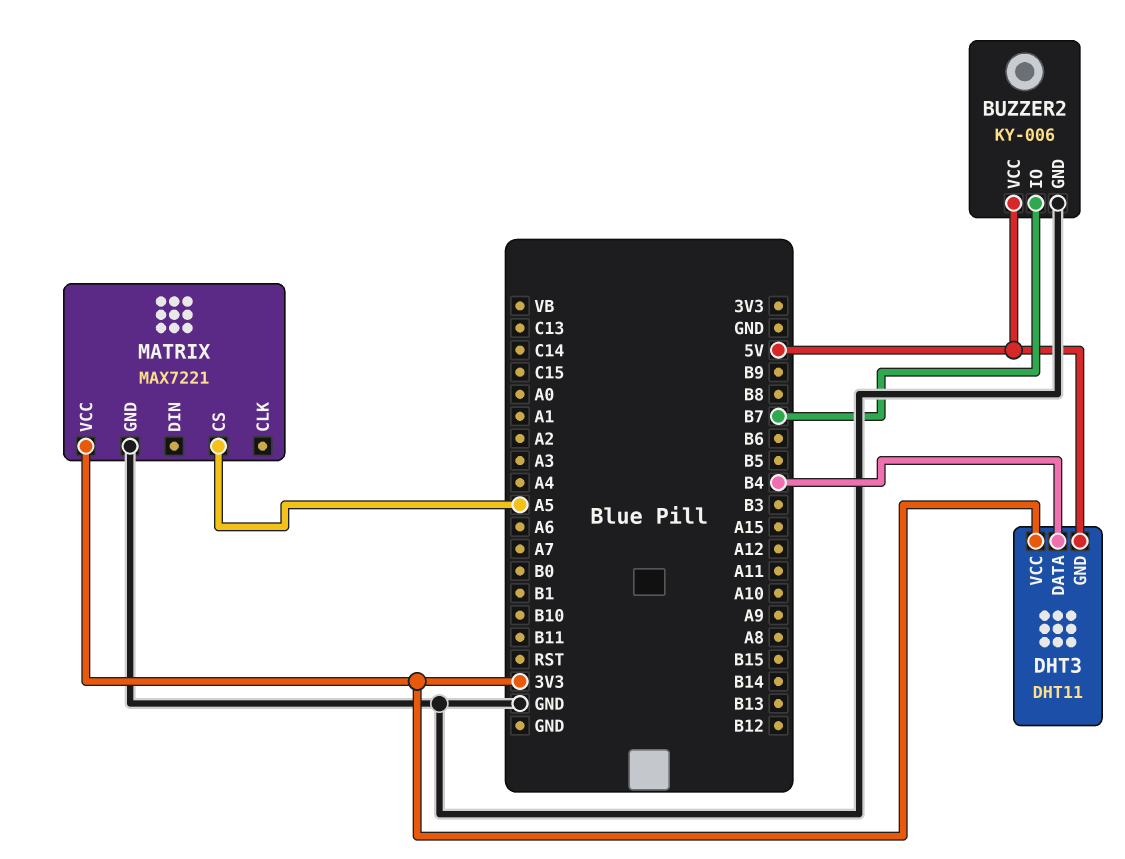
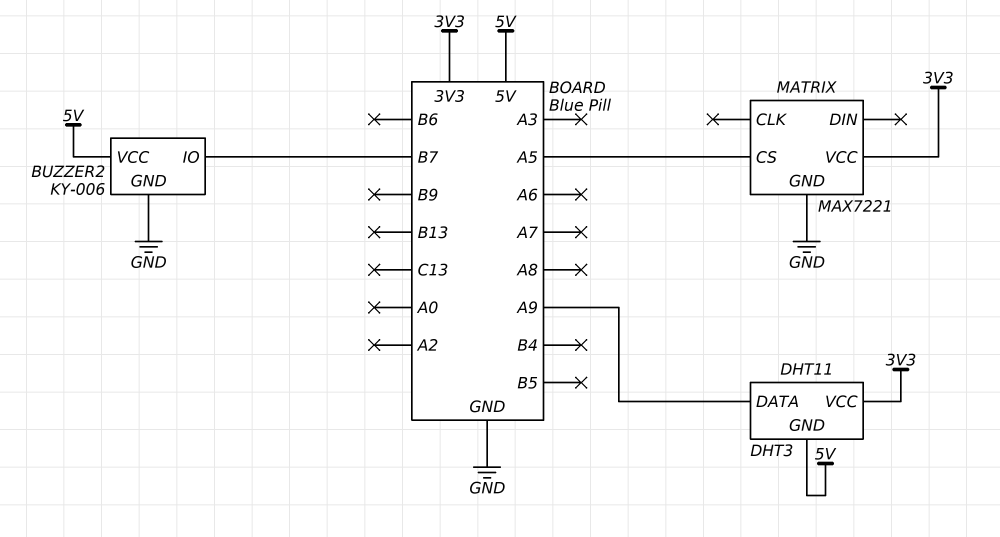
DHT3 pin DATA: B4 -> A9

